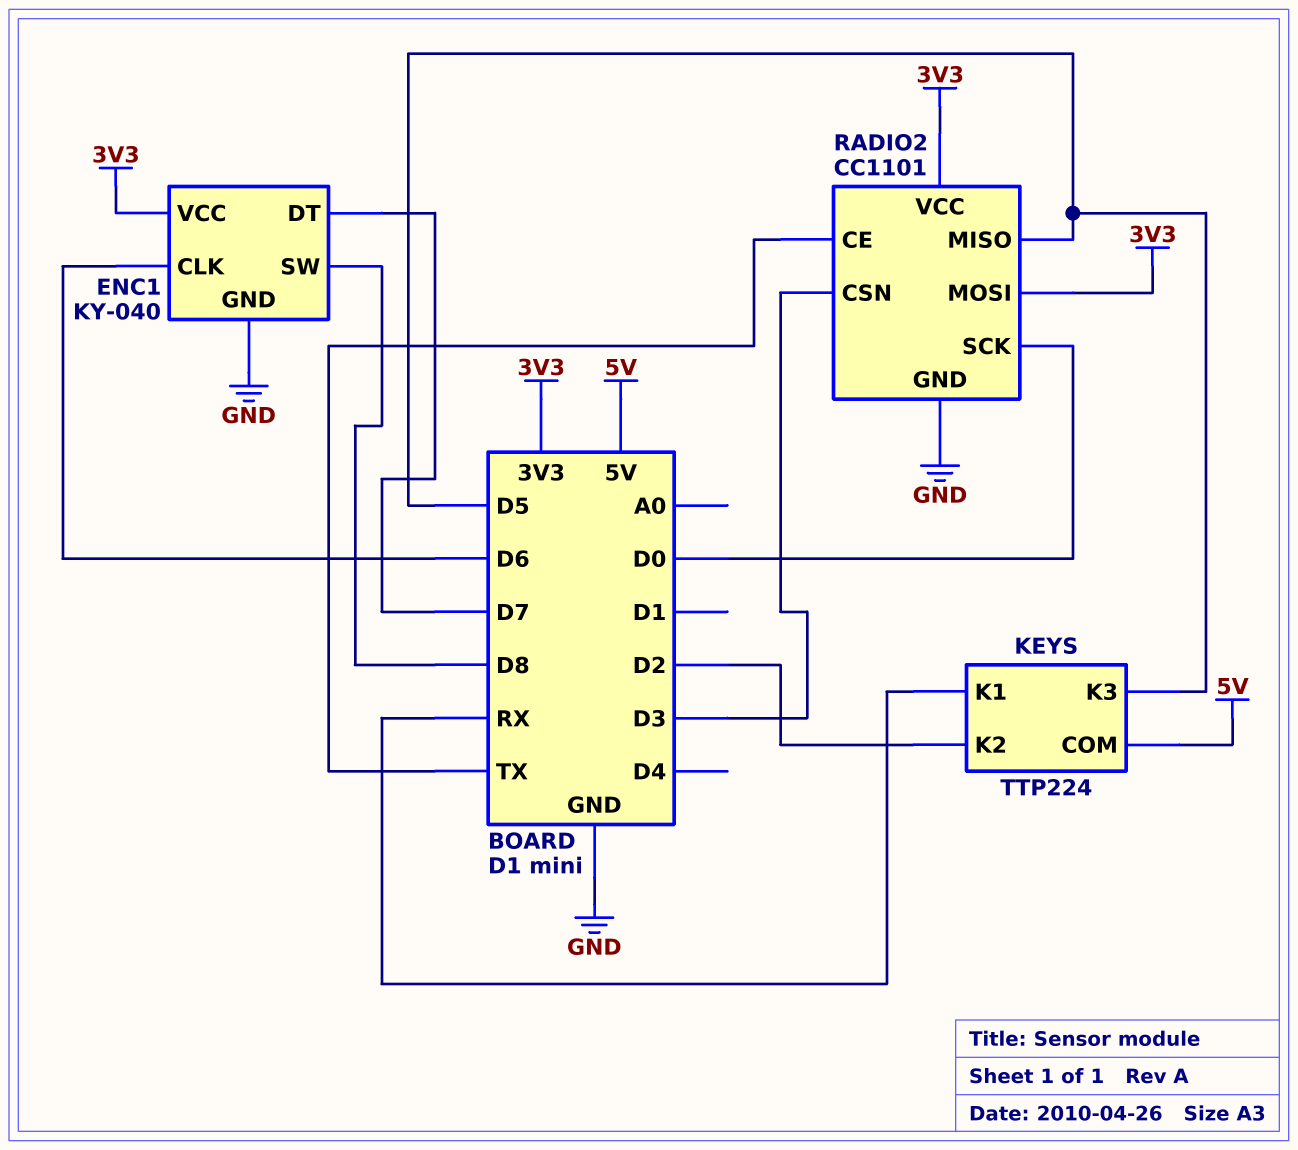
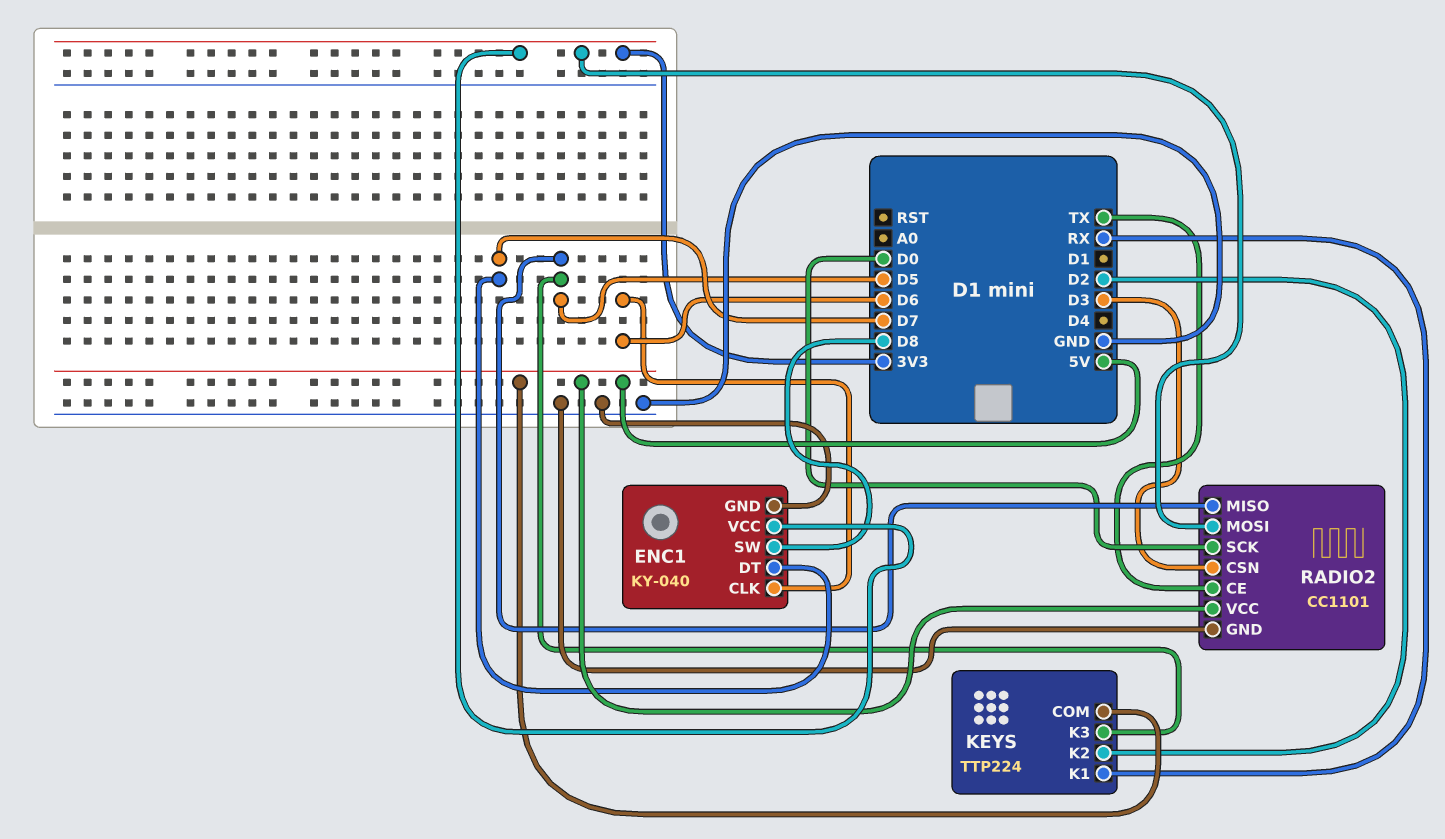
RADIO2 pin VCC: 3V3 -> 5V

